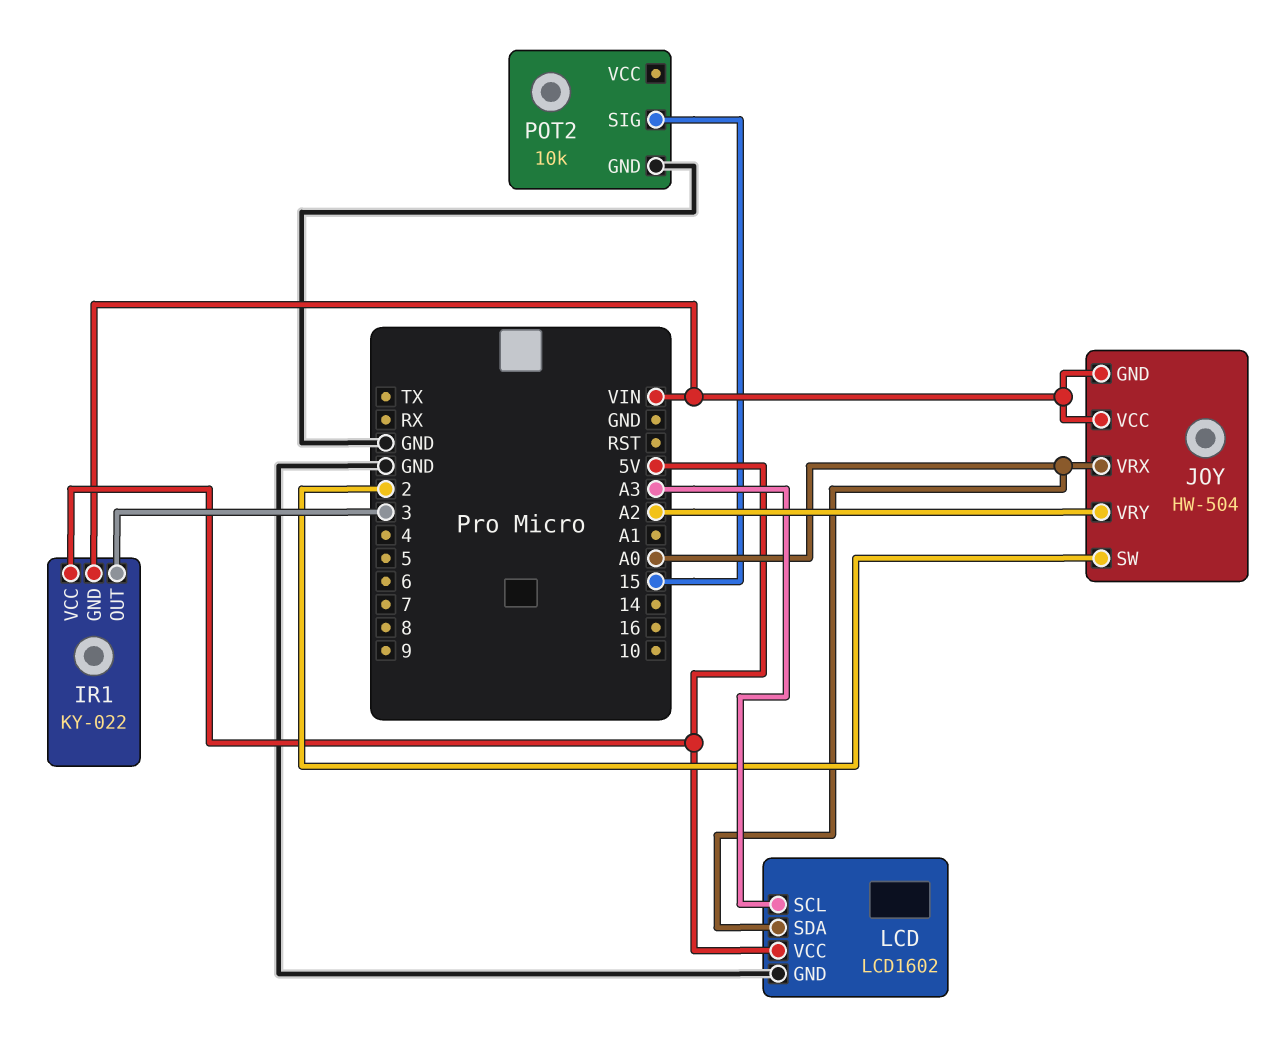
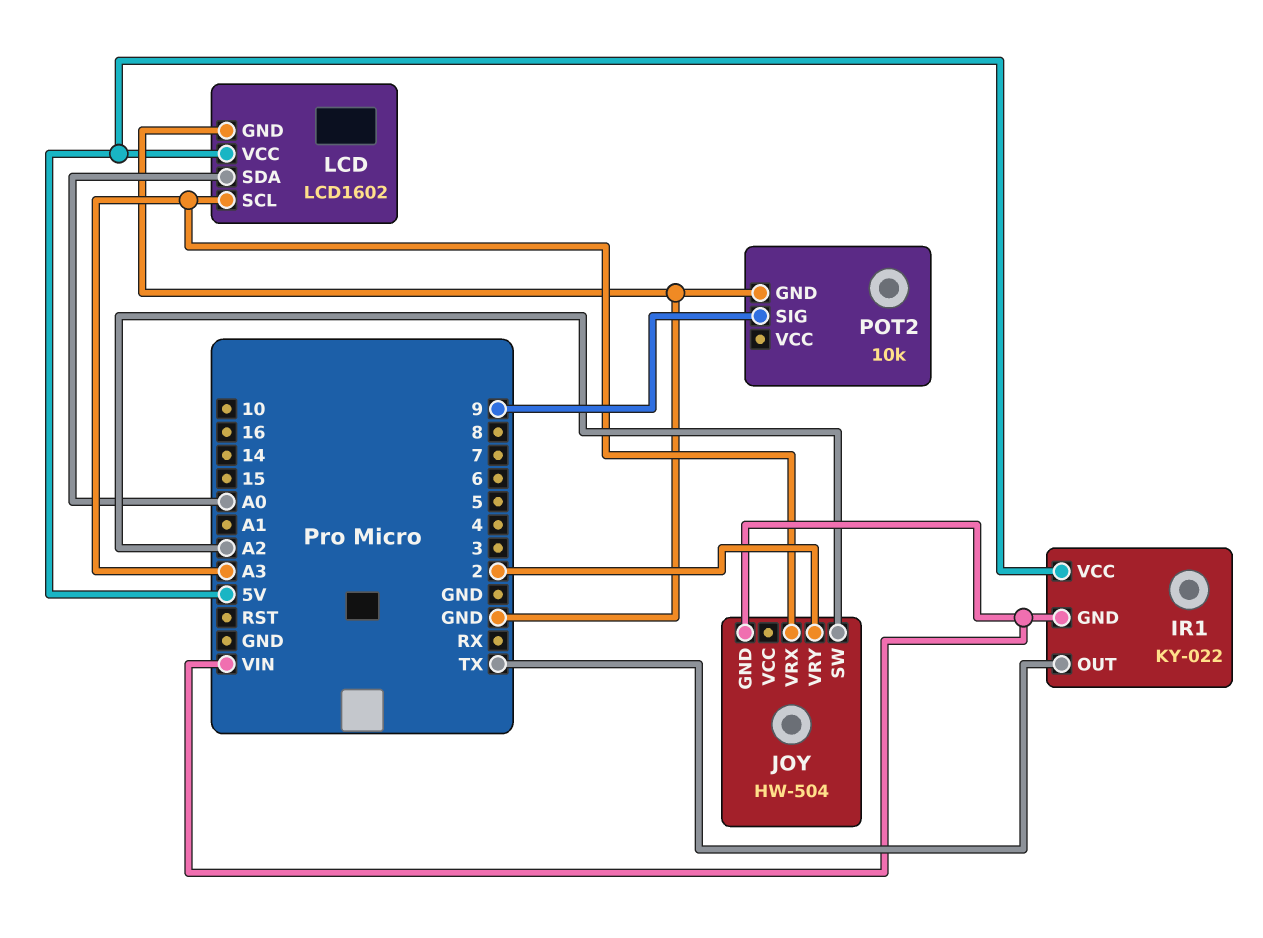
IR1 pin OUT: 3 -> TX
JOY pin SW: 2 -> A2
JOY pin VCC: VIN -> none
JOY pin VRX: A0 -> A3
JOY pin VRY: A2 -> 2
POT2 pin SIG: 15 -> 9

